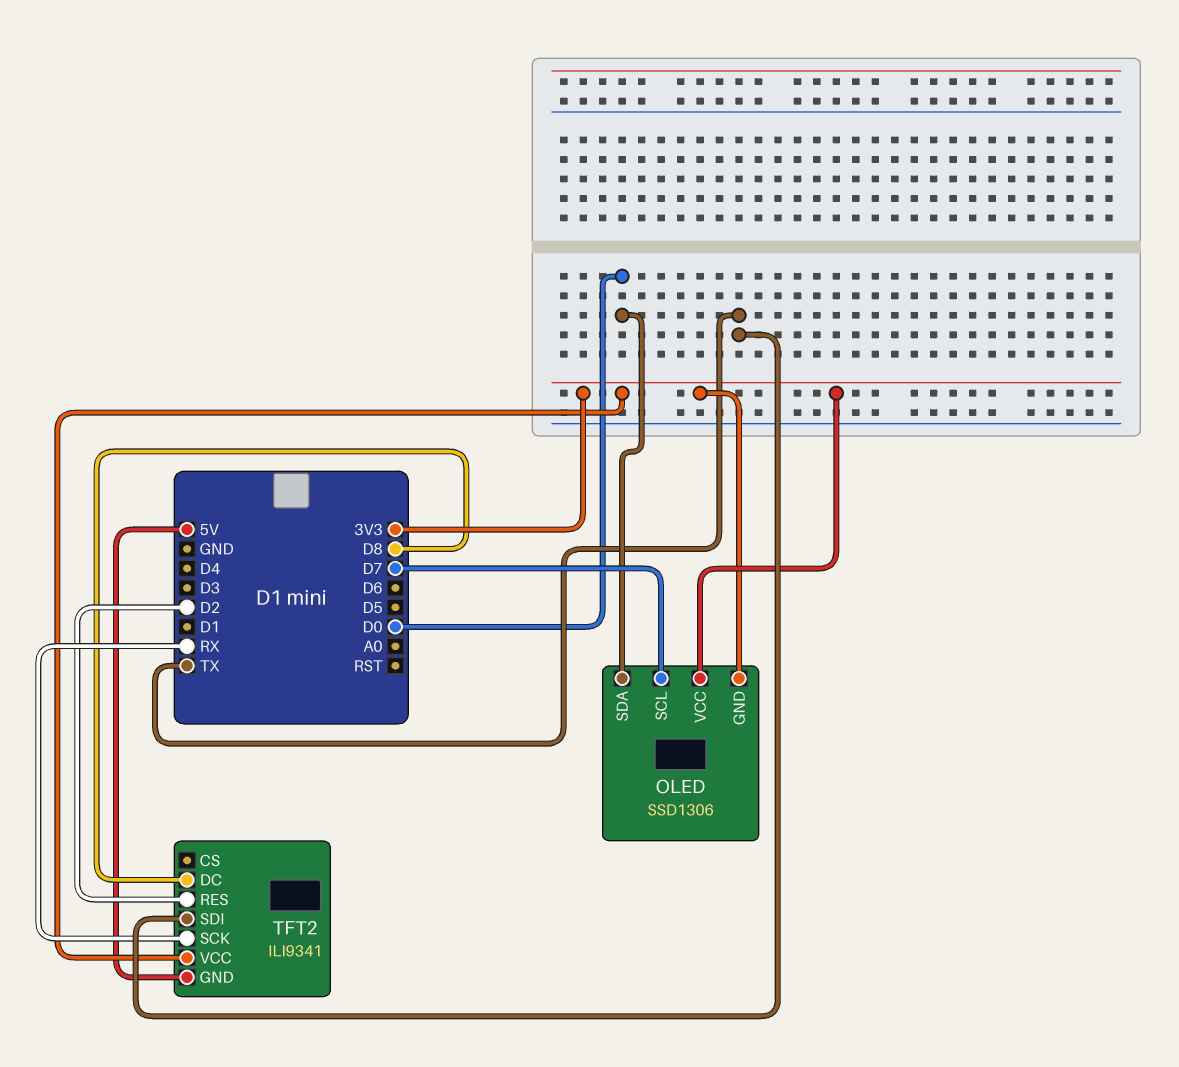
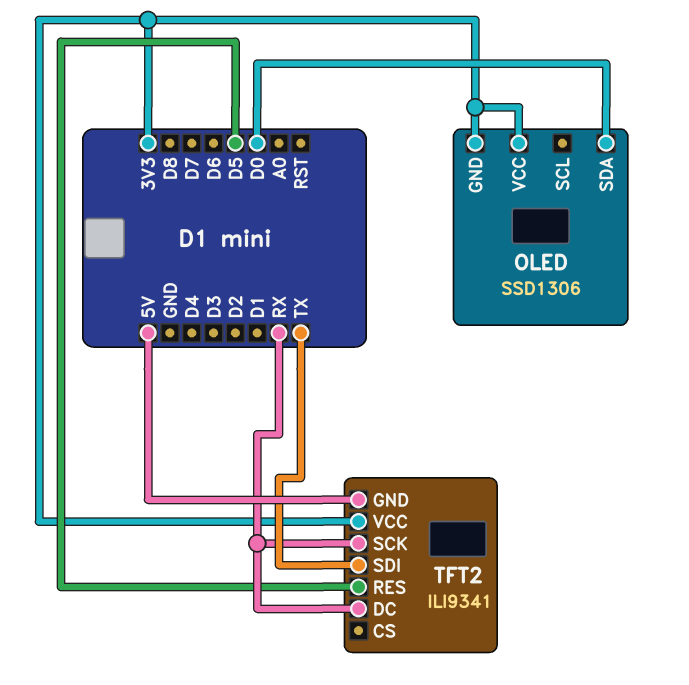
OLED pin SCL: D7 -> none
TFT2 pin DC: D8 -> RX
TFT2 pin RES: D2 -> D5

